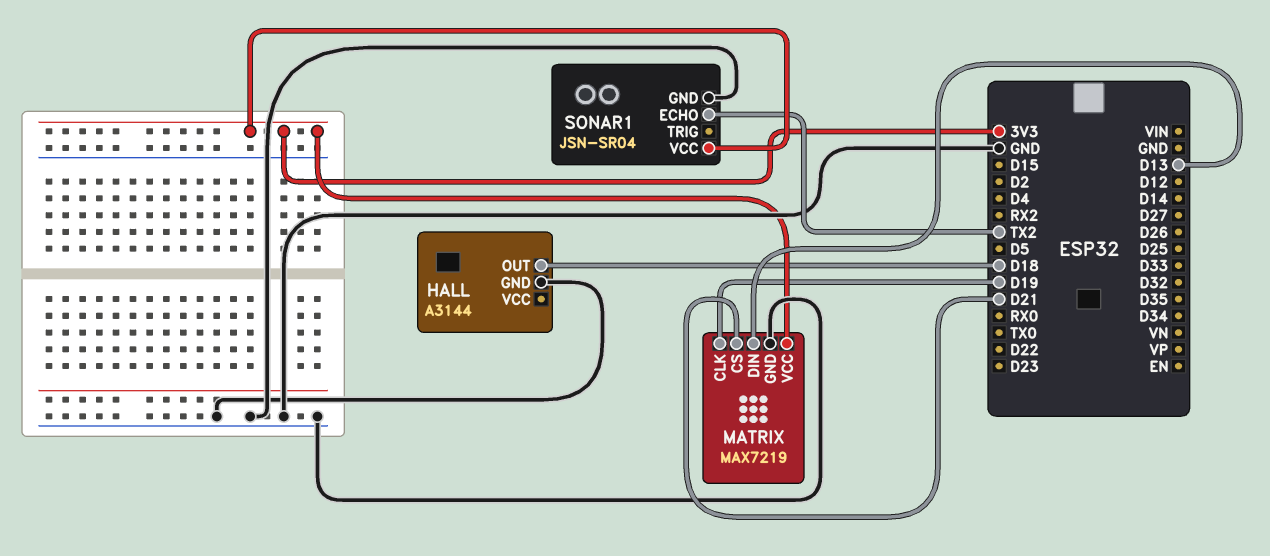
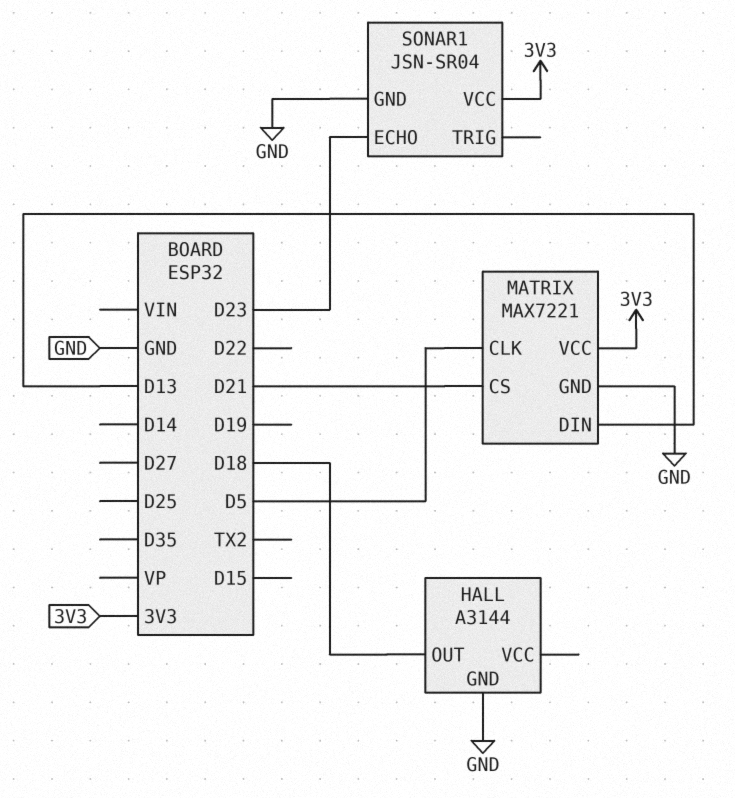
MATRIX: MAX7219 -> MAX7221
MATRIX pin CLK: D19 -> D5
SONAR1 pin ECHO: TX2 -> D23

